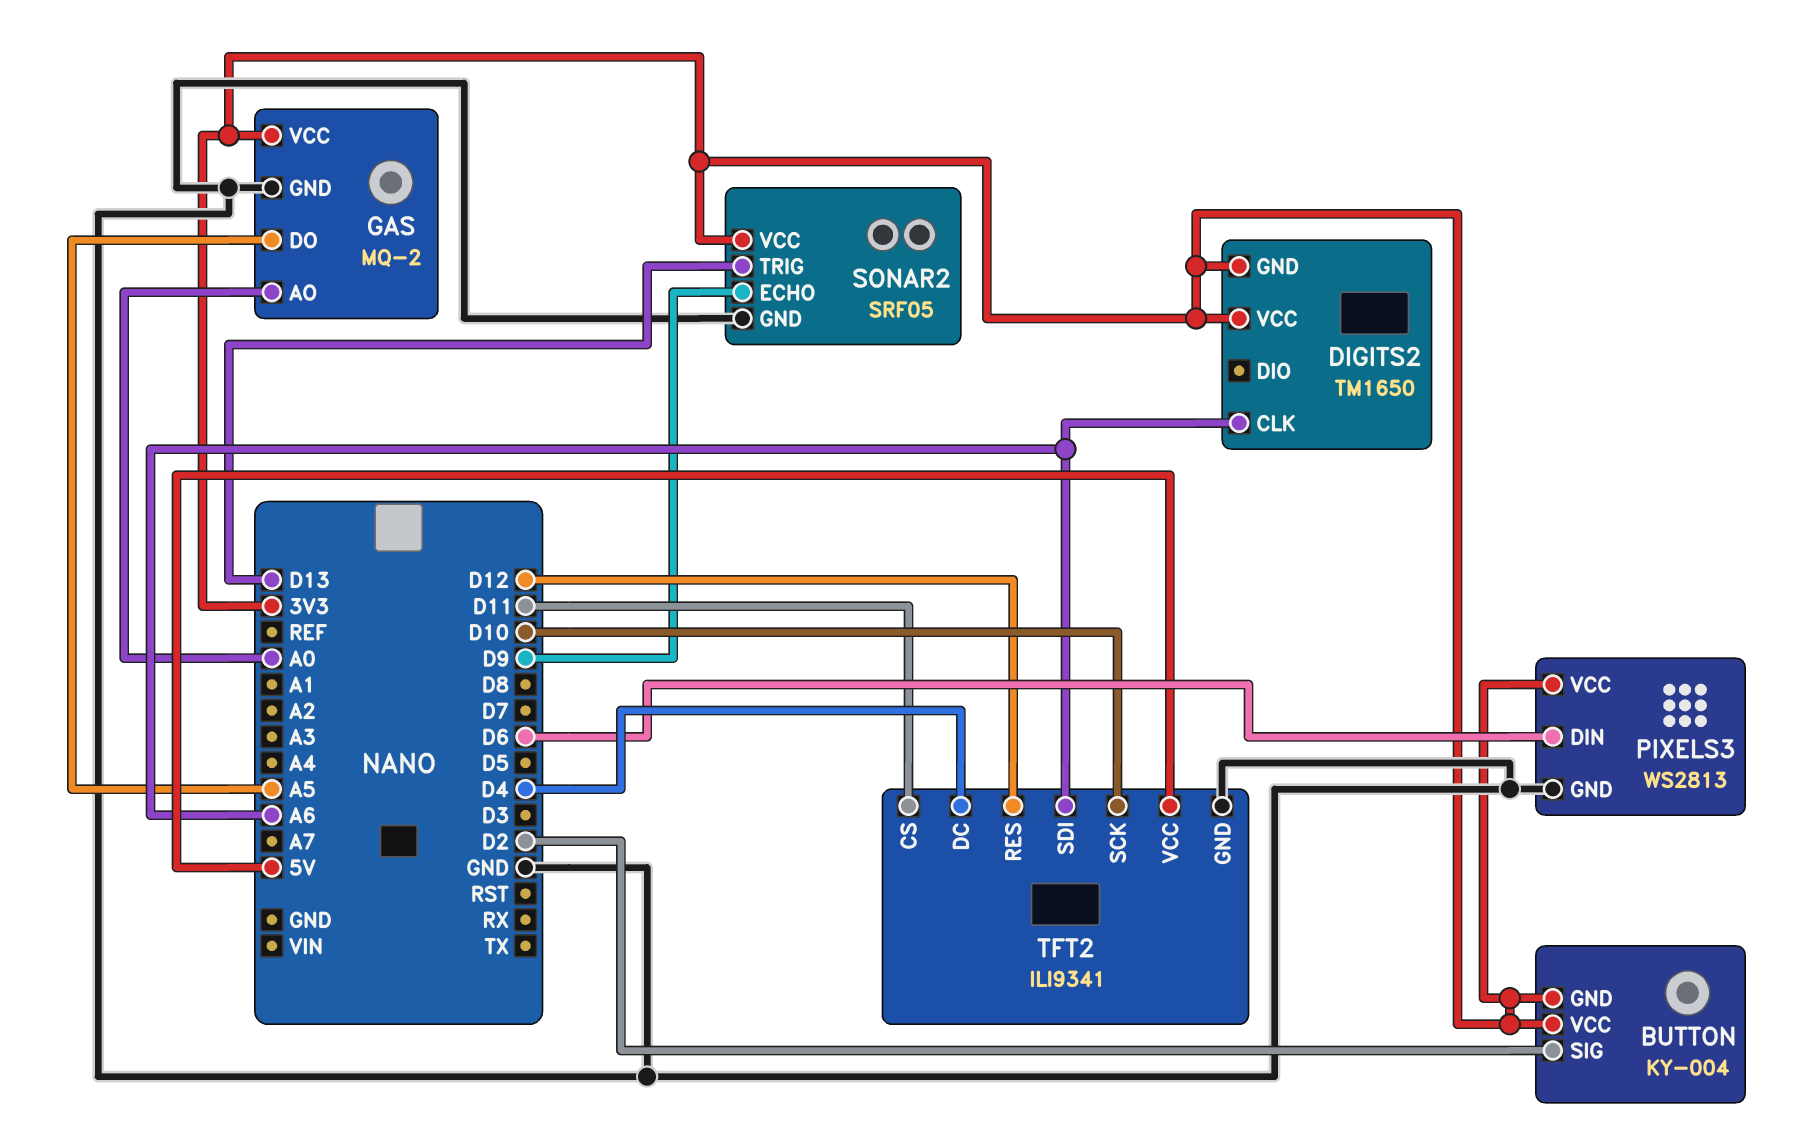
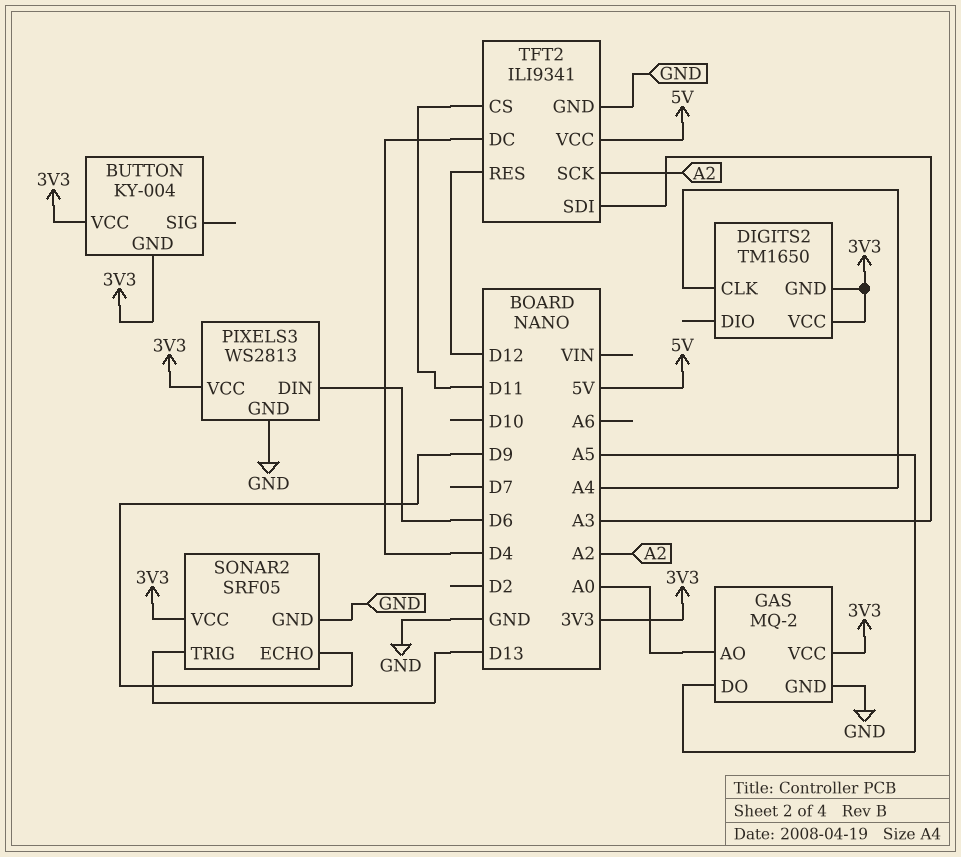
BUTTON pin SIG: D2 -> none
DIGITS2 pin CLK: A6 -> A4
TFT2 pin SCK: D10 -> A2
TFT2 pin SDI: A6 -> A3

